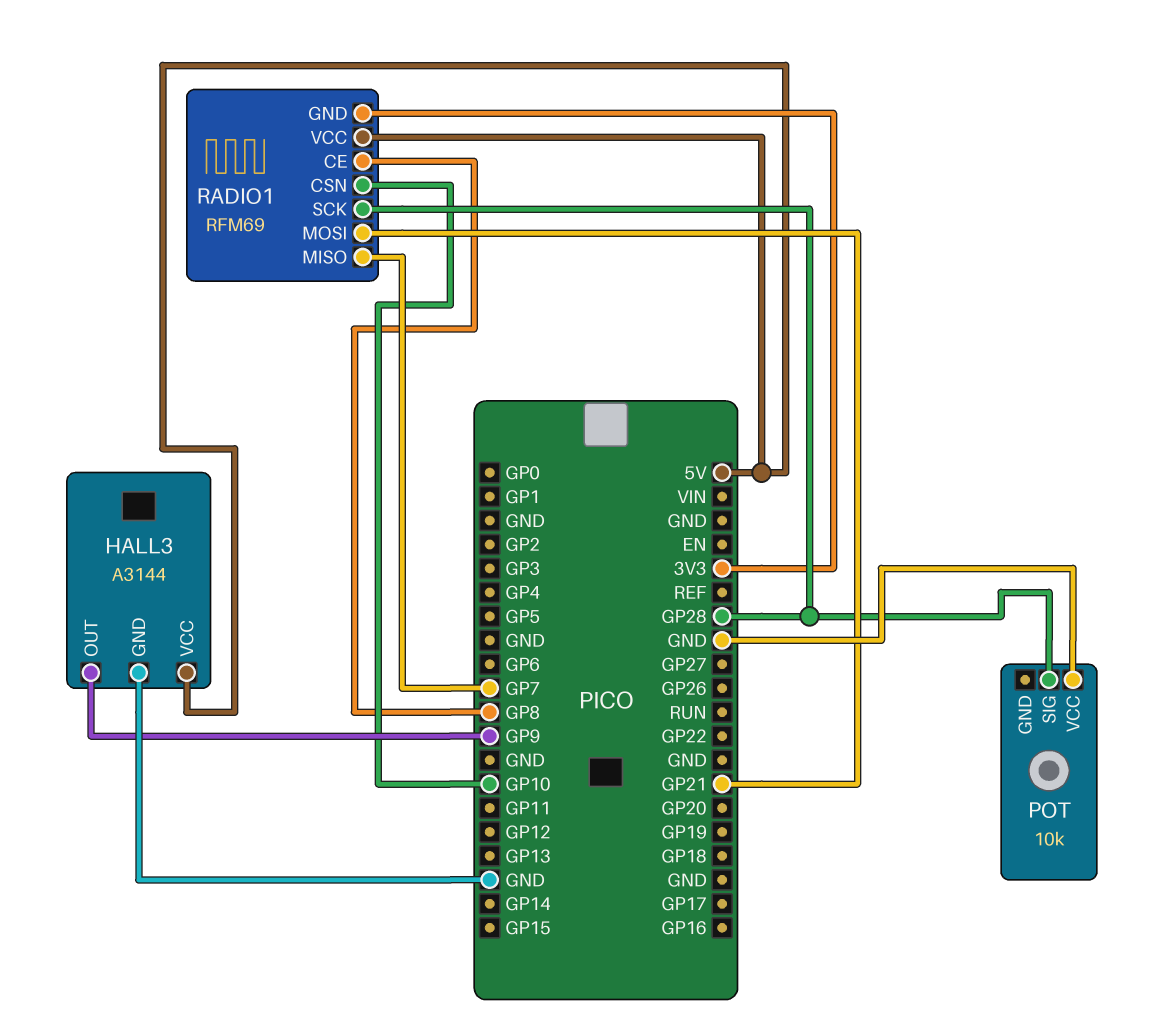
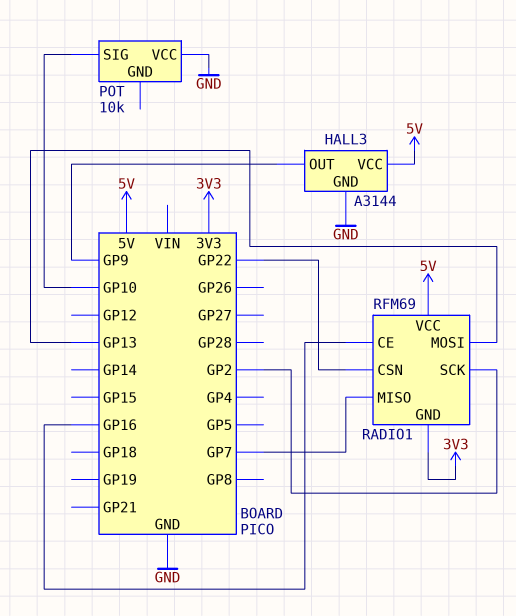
POT pin SIG: GP28 -> GP10
RADIO1 pin CE: GP8 -> GP16
RADIO1 pin CSN: GP10 -> GP22
RADIO1 pin MOSI: GP21 -> GP13
RADIO1 pin SCK: GP28 -> GP2

